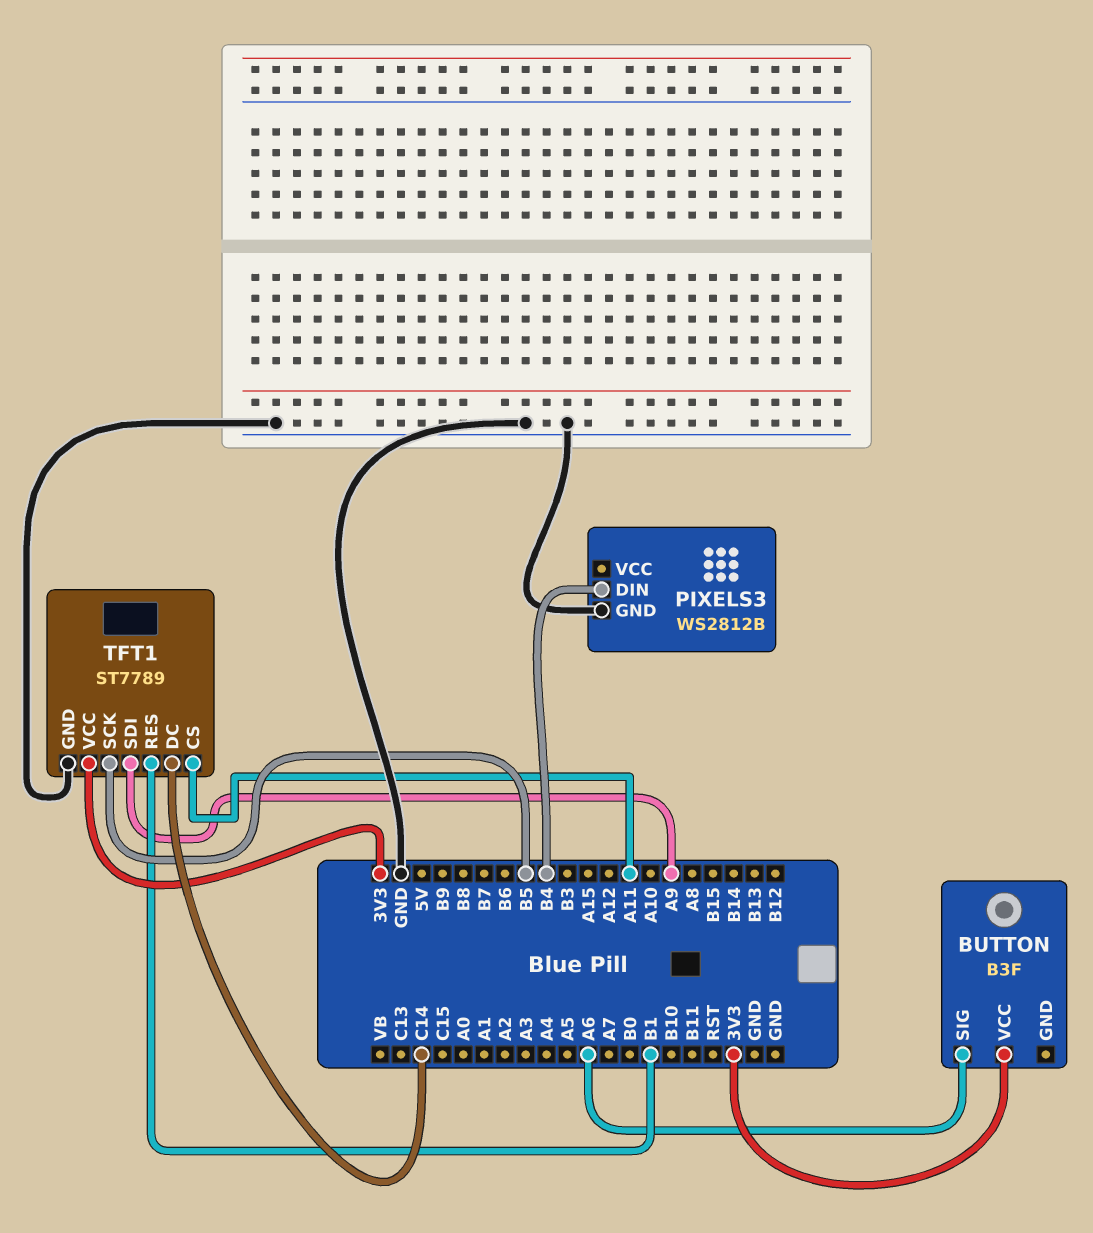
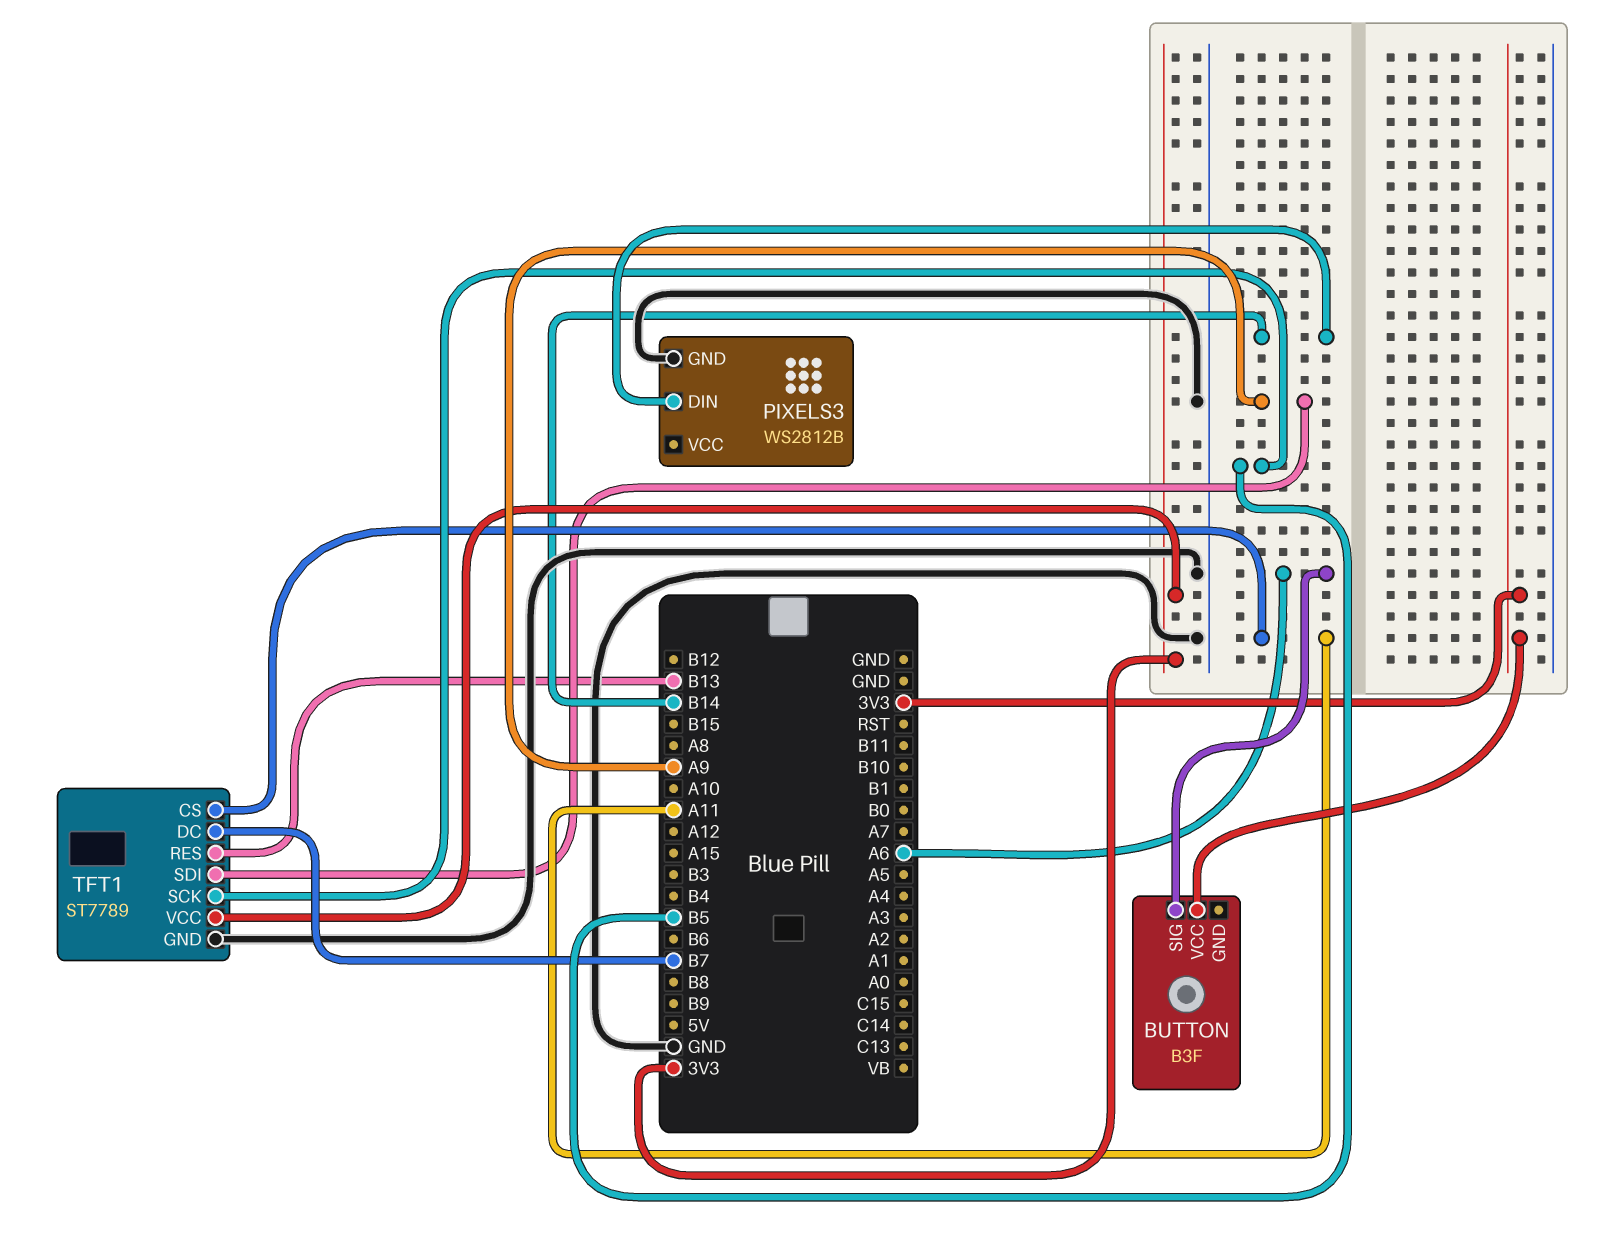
PIXELS3 pin DIN: B4 -> B14
TFT1 pin DC: C14 -> B7
TFT1 pin RES: B1 -> B13

